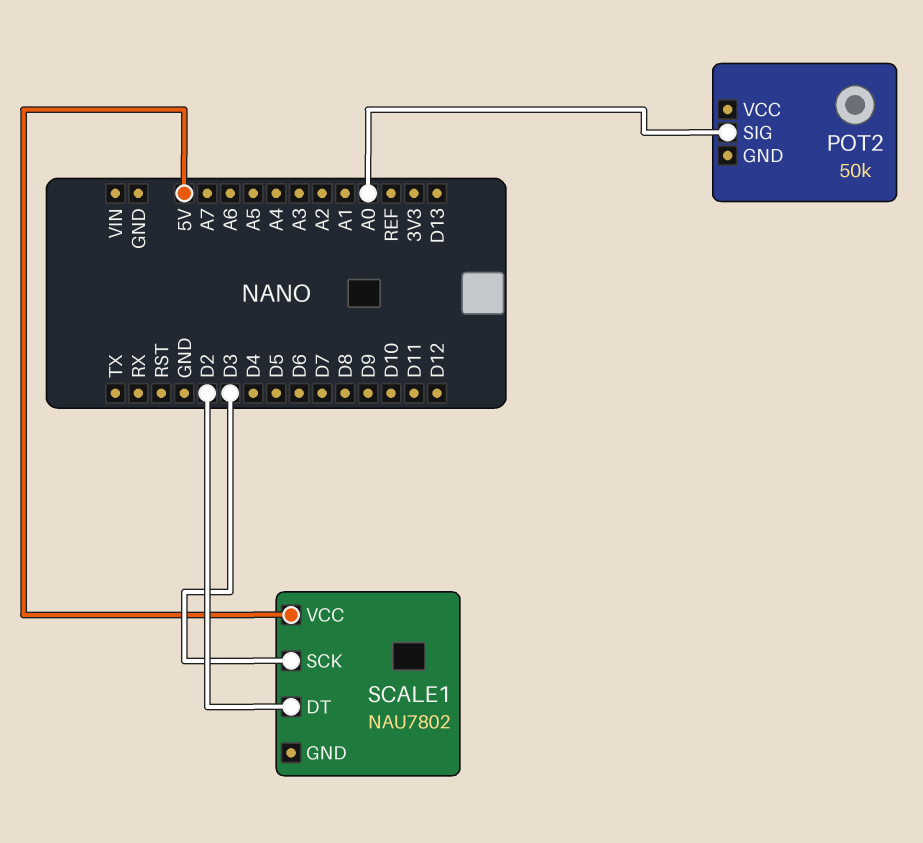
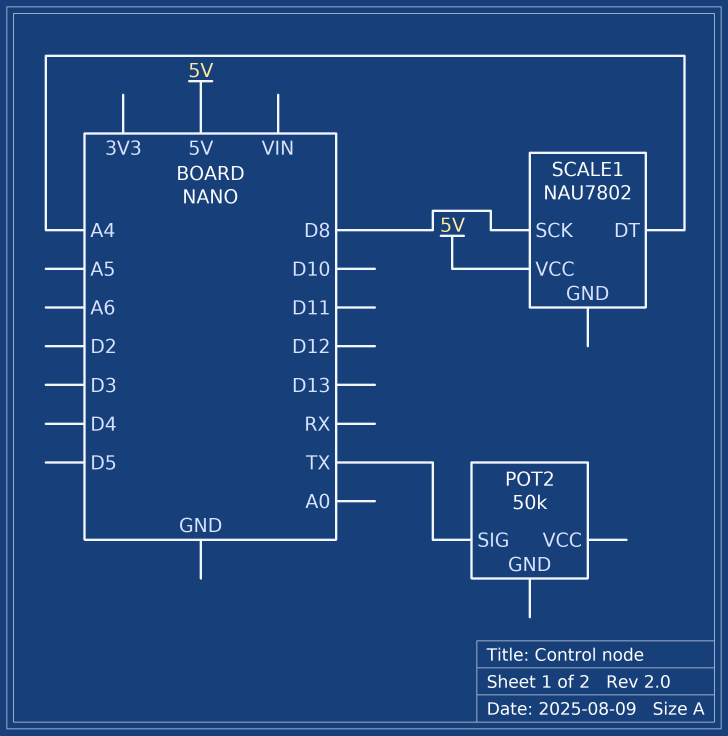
POT2 pin SIG: A0 -> TX
SCALE1 pin DT: D2 -> A4
SCALE1 pin SCK: D3 -> D8

